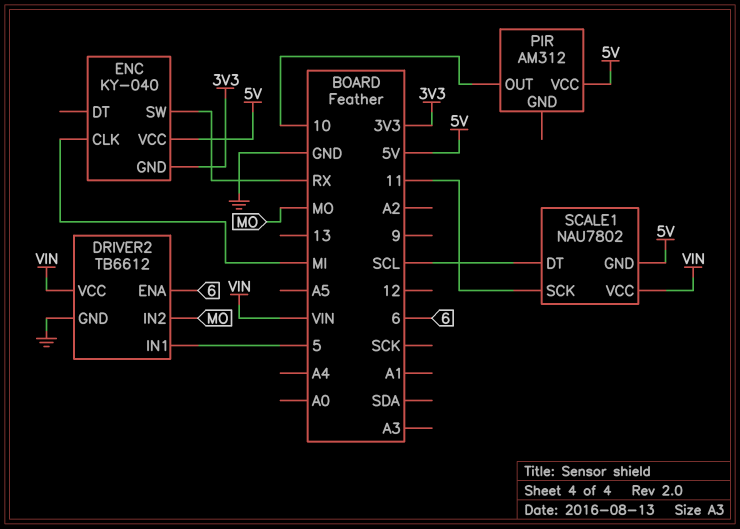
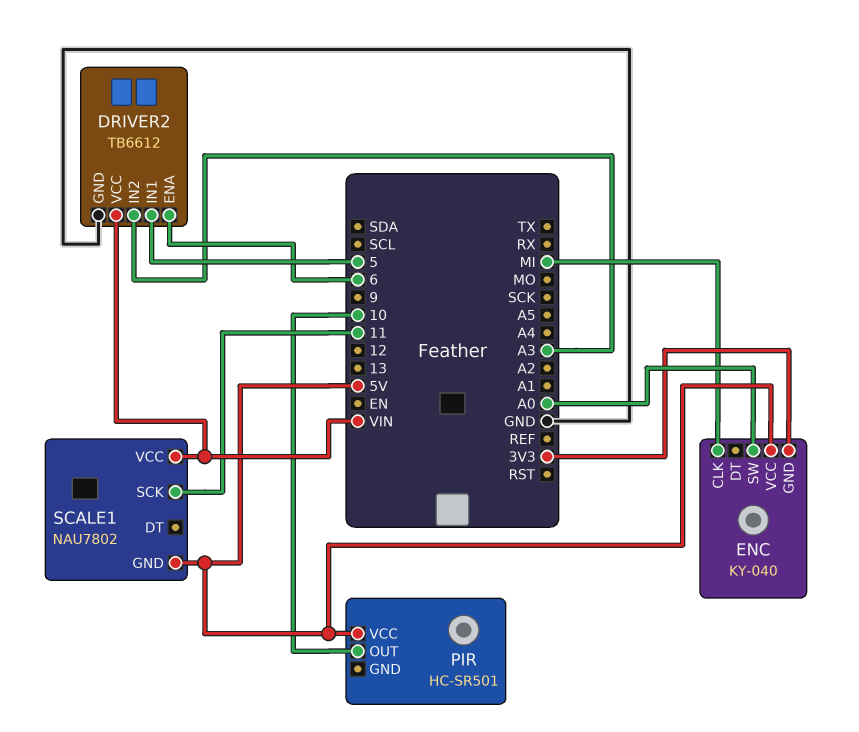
DRIVER2 pin IN2: MO -> A3
ENC pin SW: RX -> A0
PIR: AM312 -> HC-SR501
SCALE1 pin DT: SCL -> none

